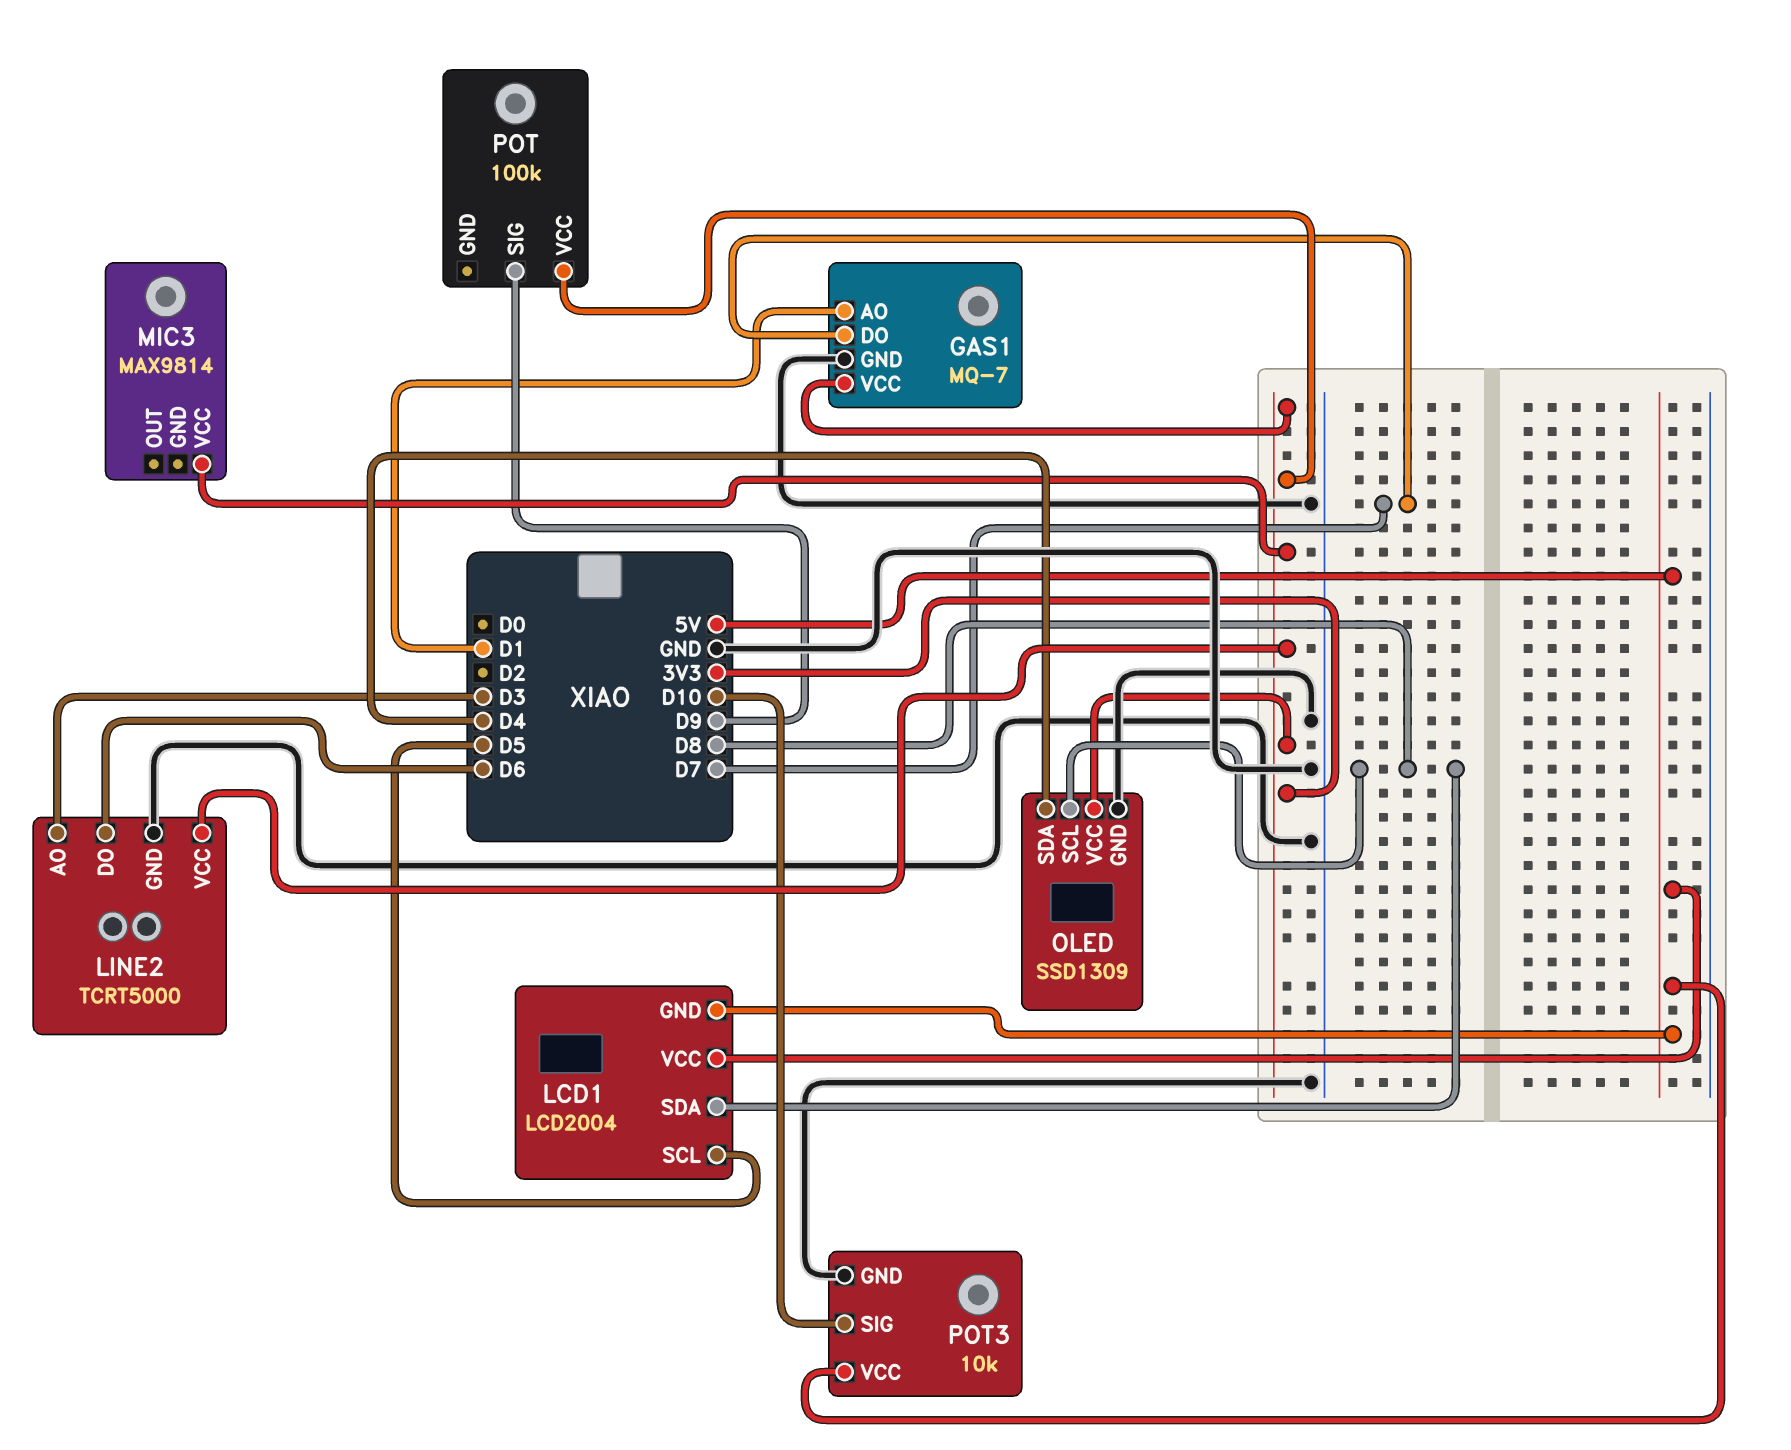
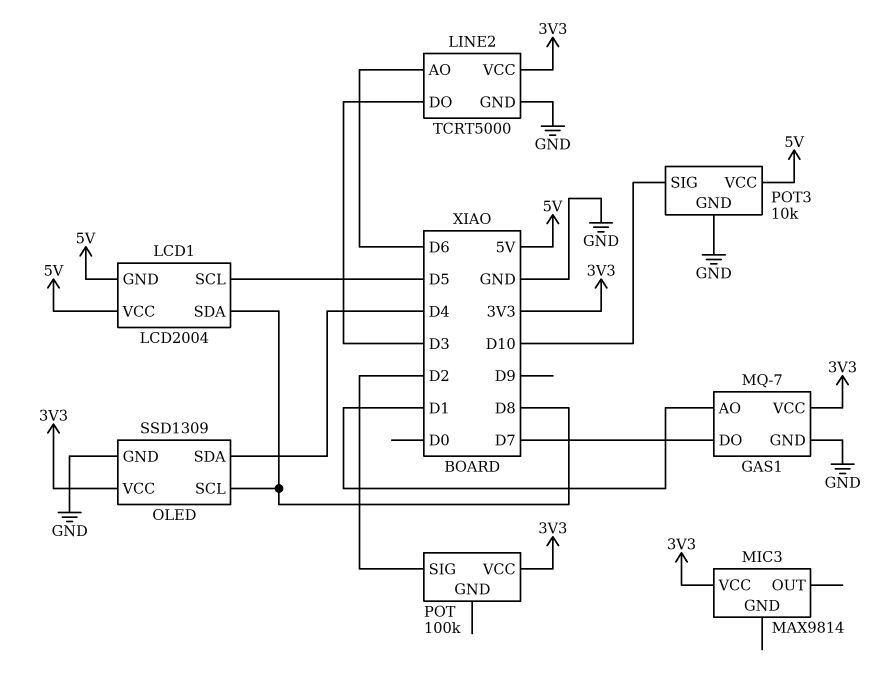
LINE2 pin AO: D3 -> D6
LINE2 pin DO: D6 -> D3
POT pin SIG: D9 -> D2

